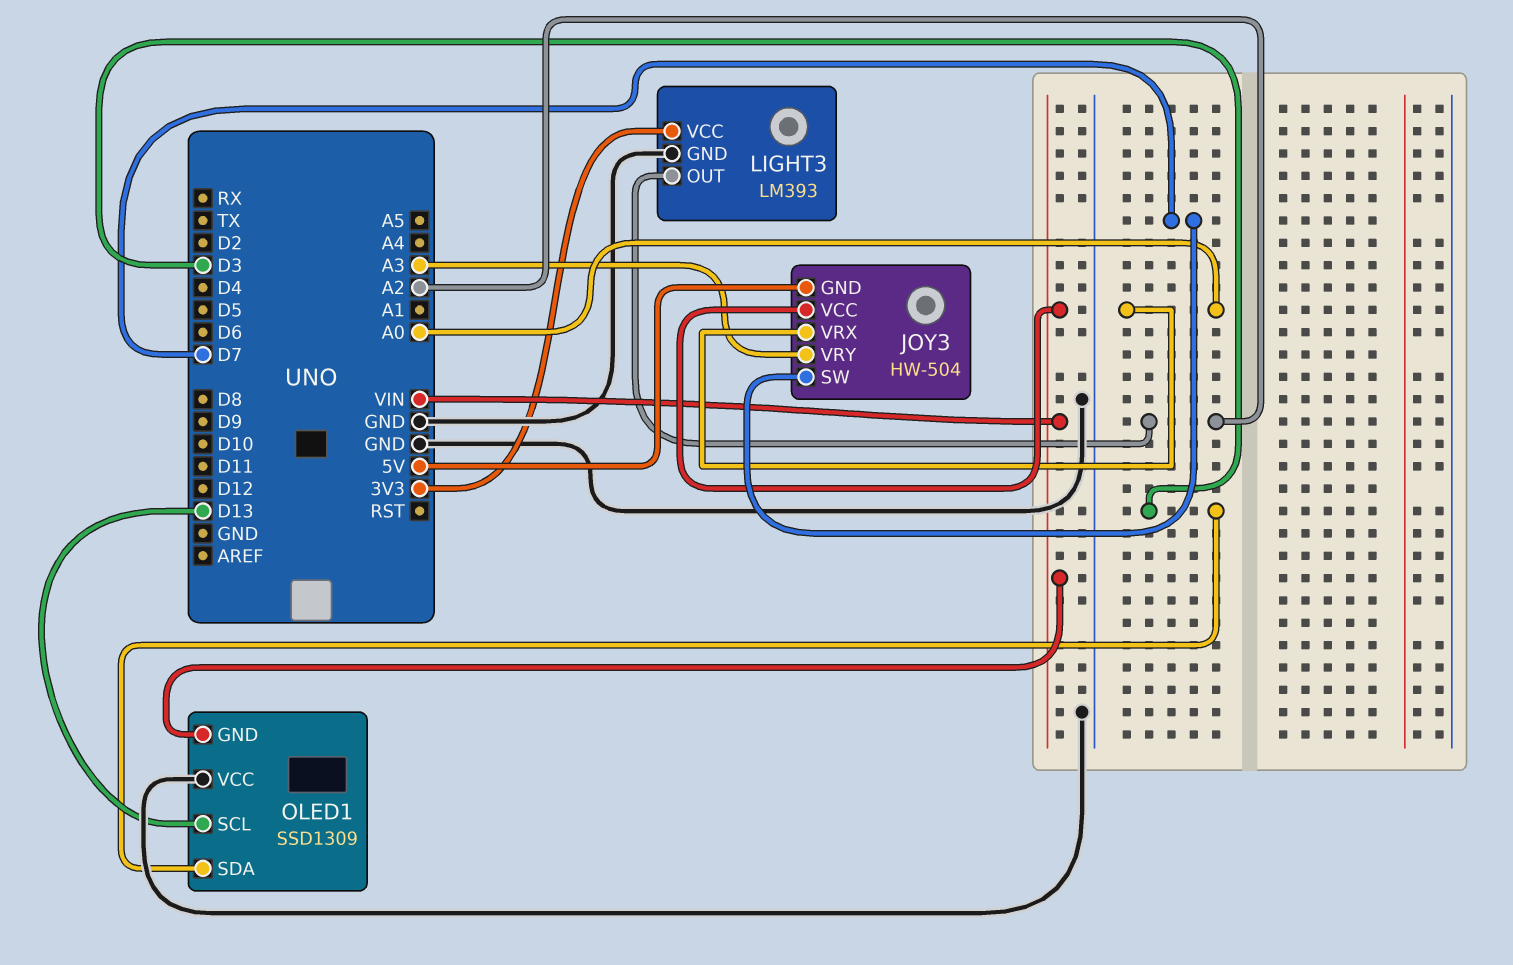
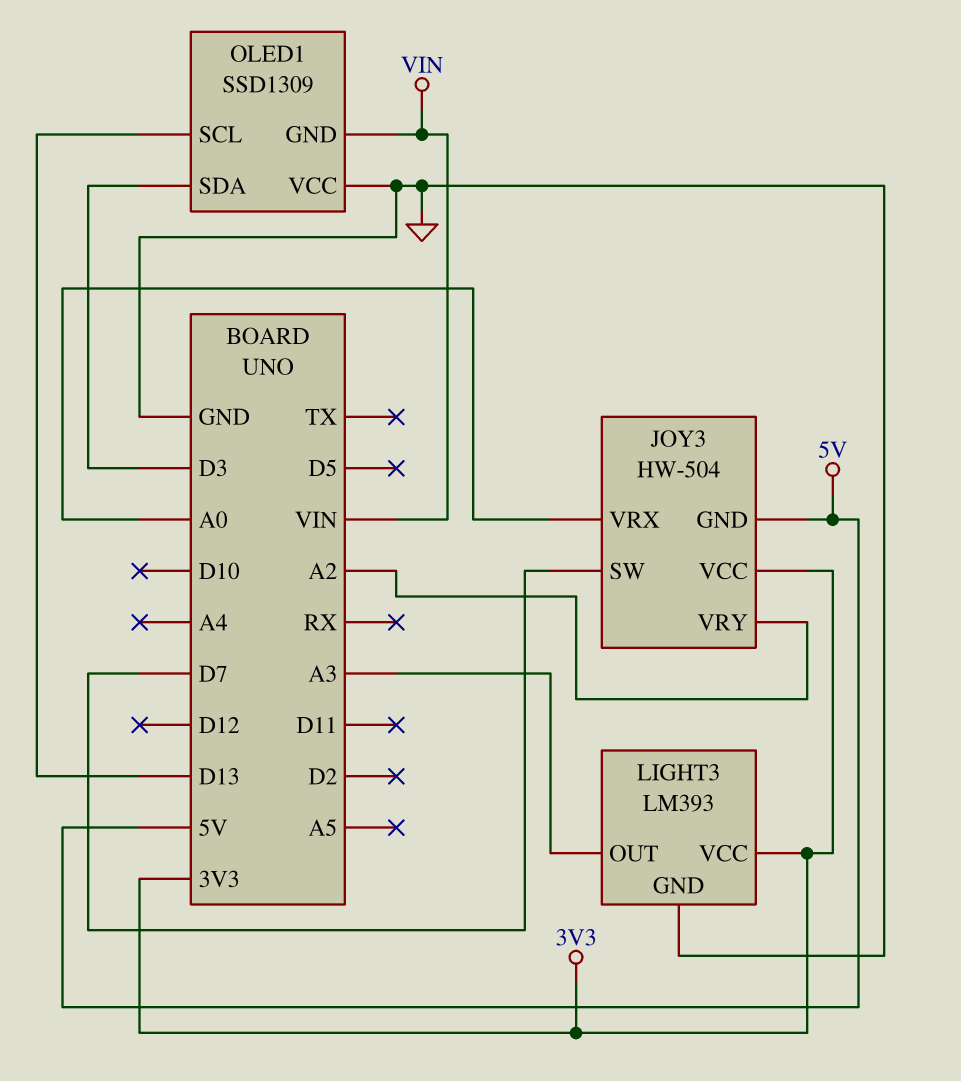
JOY3 pin VCC: VIN -> 3V3
JOY3 pin VRY: A3 -> A2
LIGHT3 pin OUT: A2 -> A3

